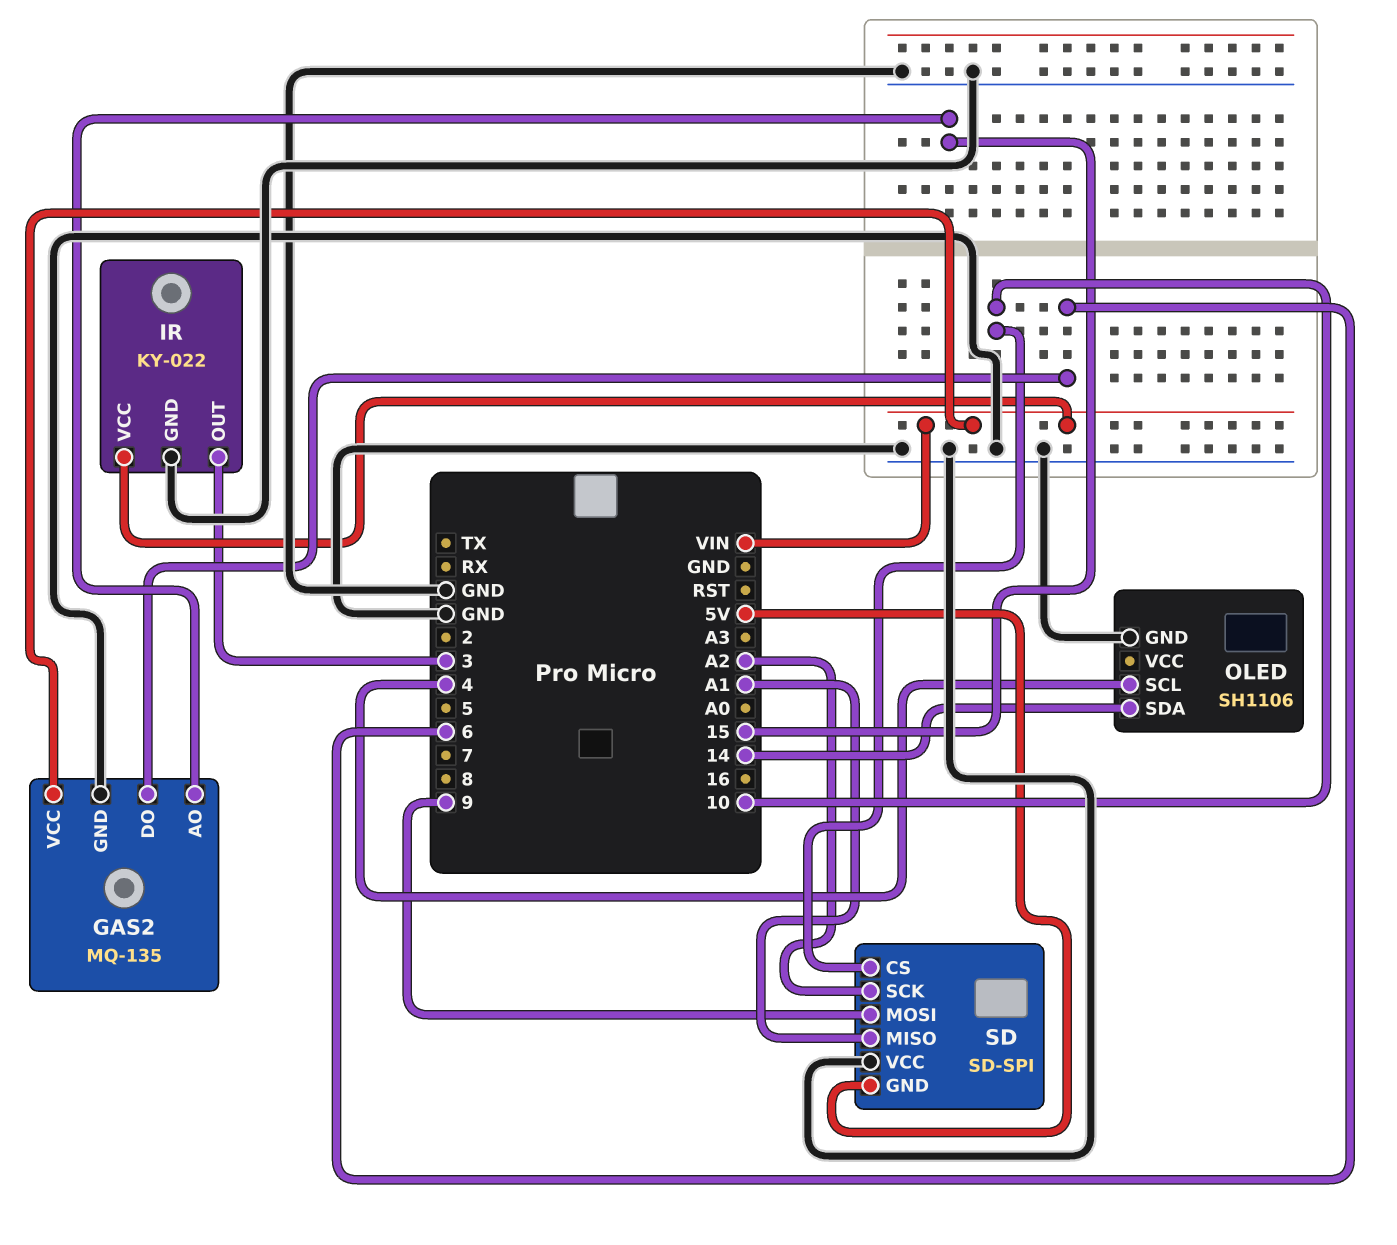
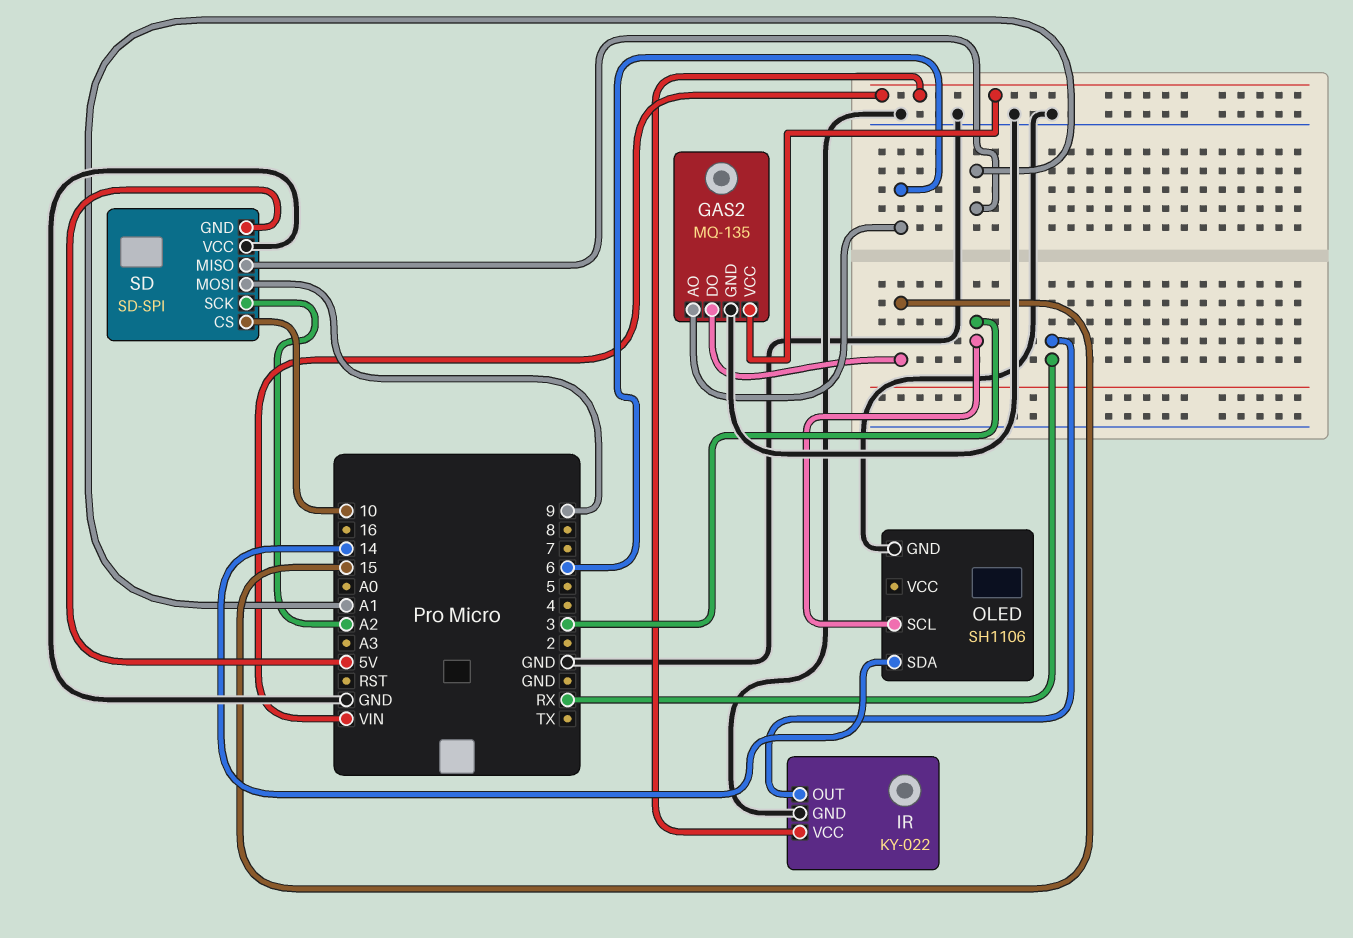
GAS2 pin AO: 15 -> 6
GAS2 pin DO: 6 -> 15
IR pin OUT: 3 -> RX
OLED pin SCL: 4 -> 3

